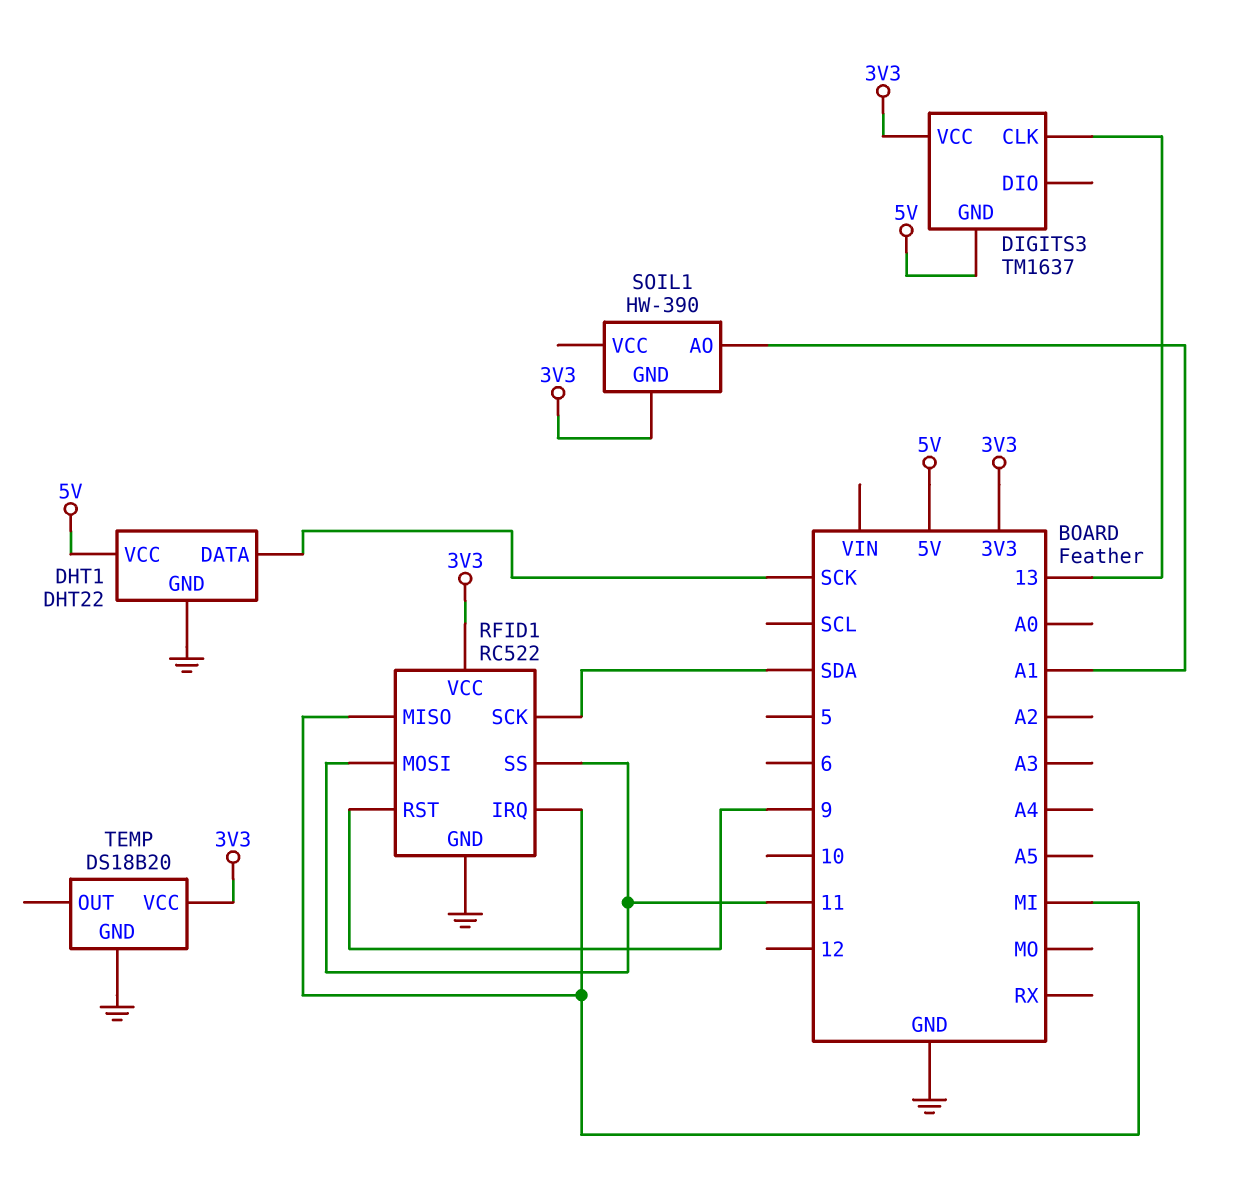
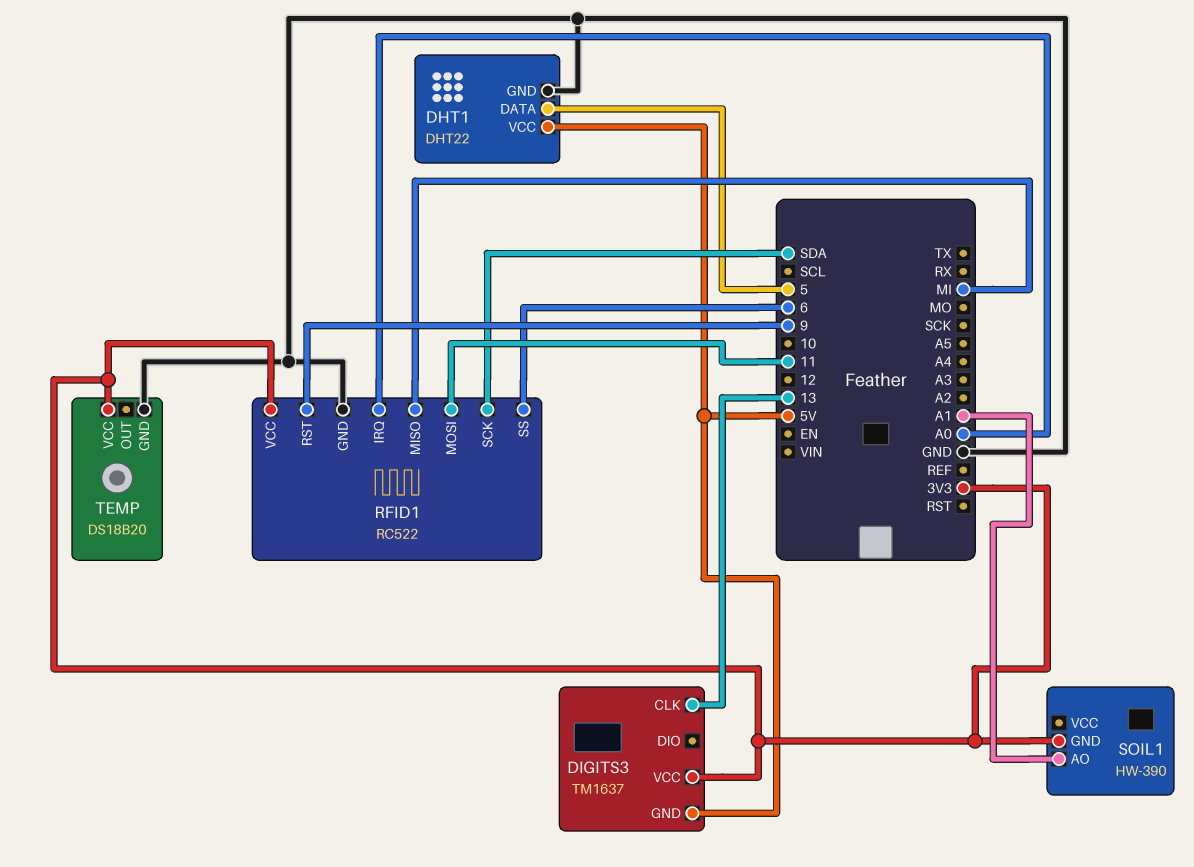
DHT1 pin DATA: SCK -> 5
RFID1 pin IRQ: MI -> A0
RFID1 pin SS: 11 -> 6

